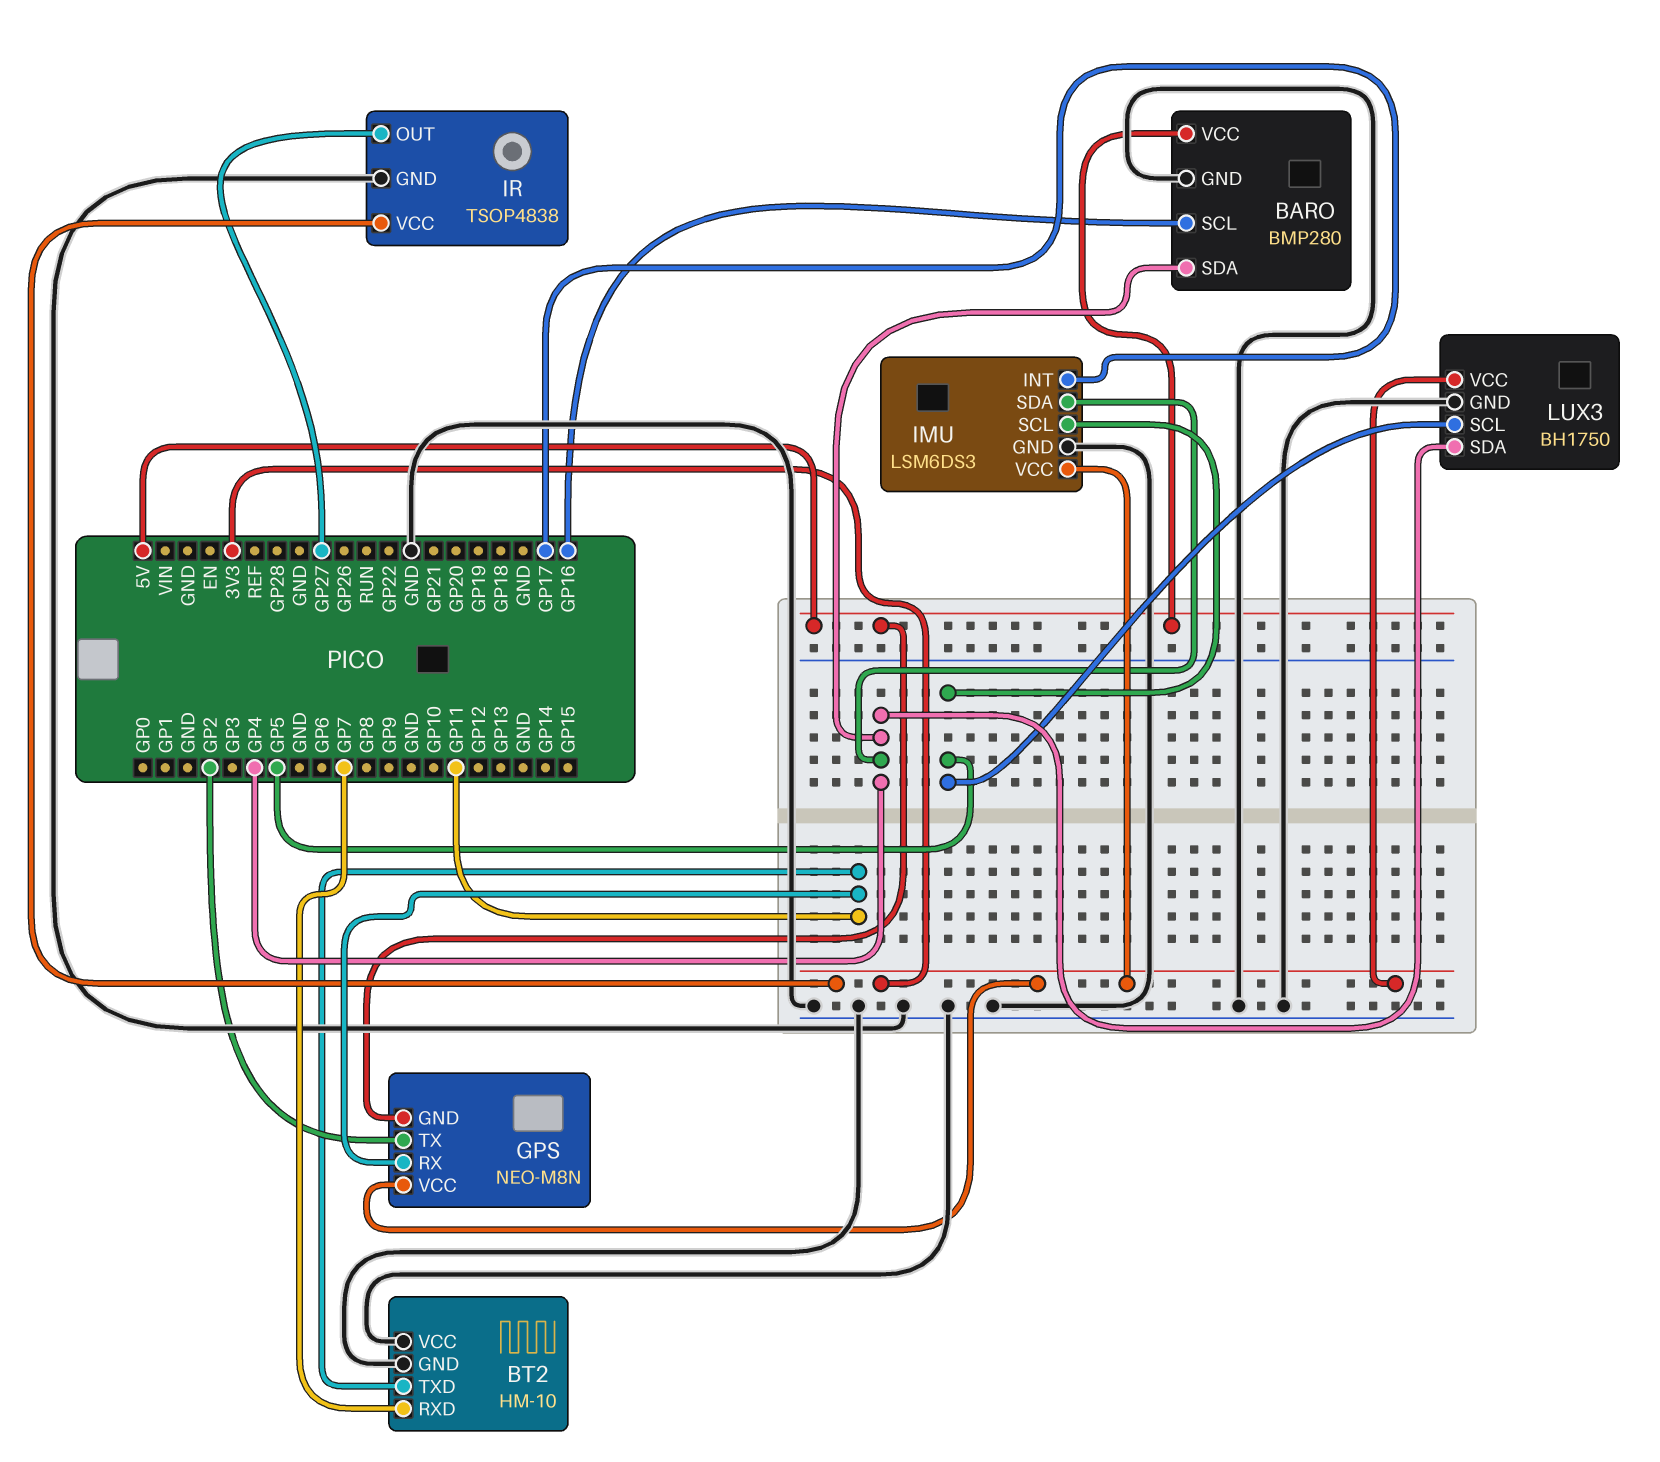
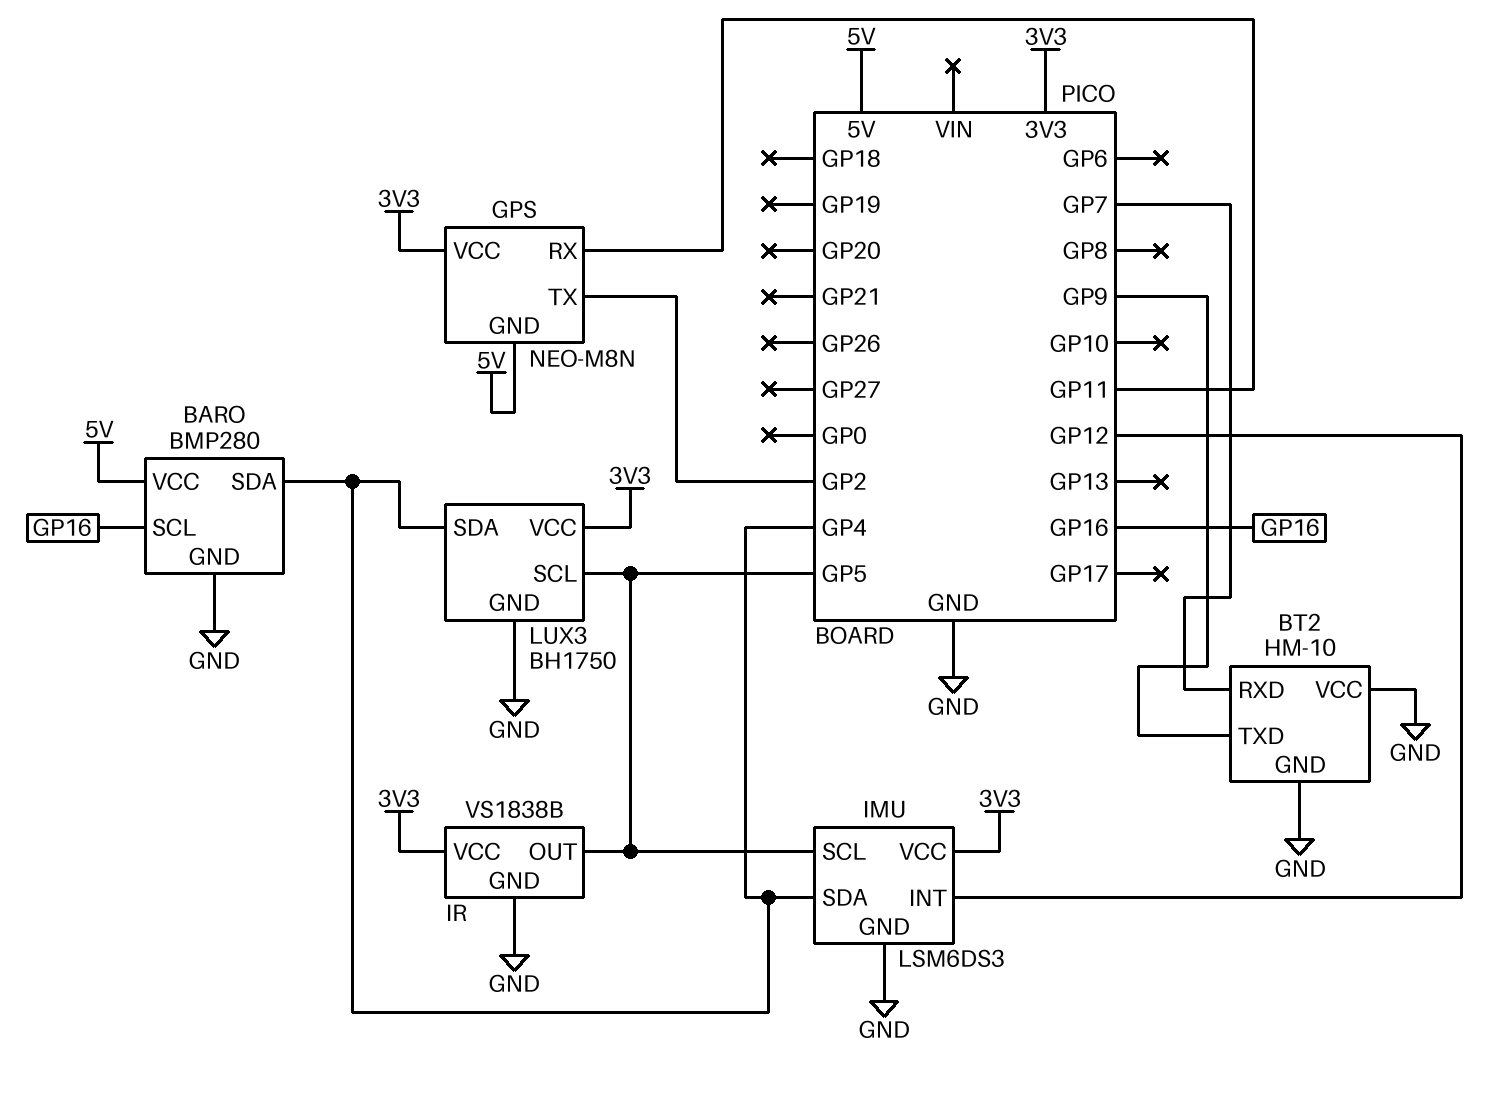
BT2 pin TXD: GP11 -> GP9
IMU pin INT: GP17 -> GP12
IR: TSOP4838 -> VS1838B
IR pin OUT: GP27 -> GP5

